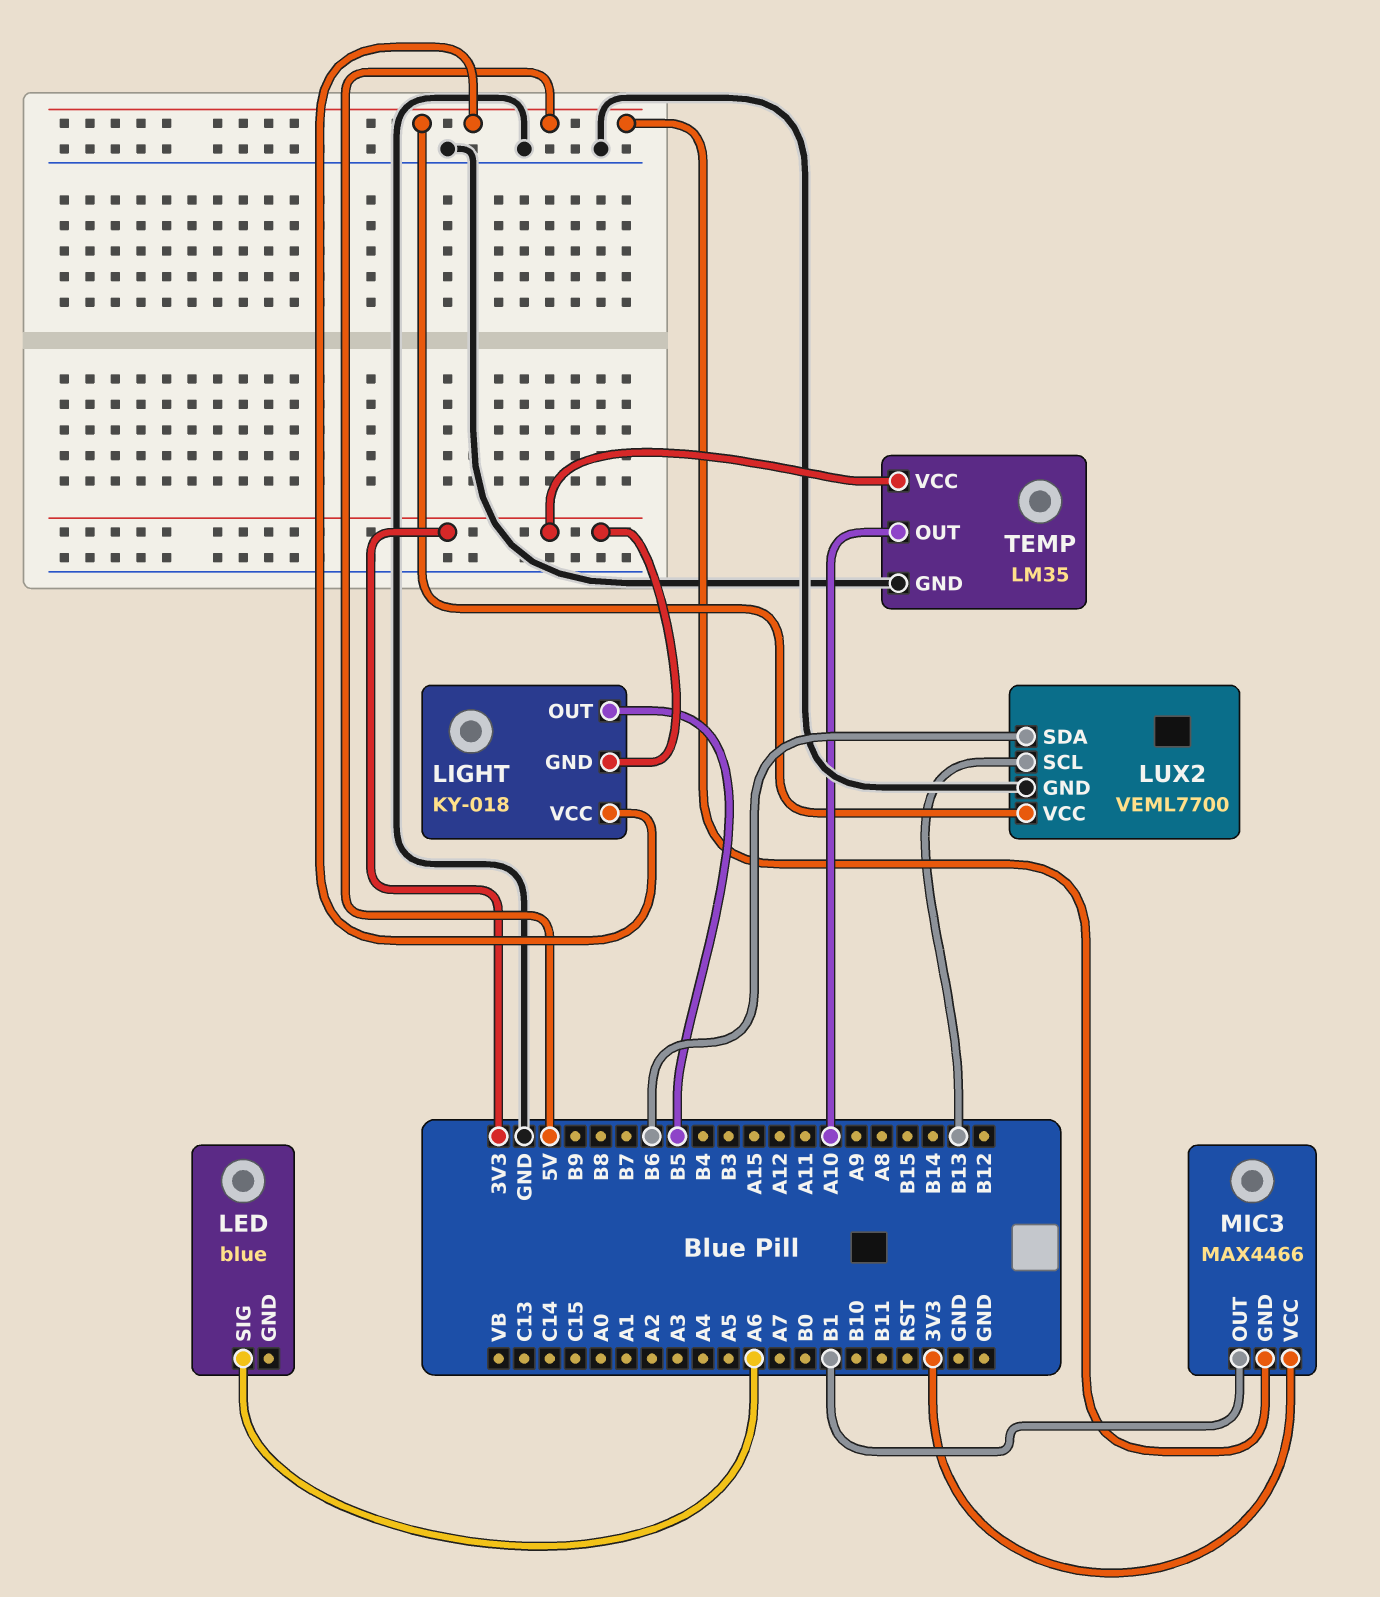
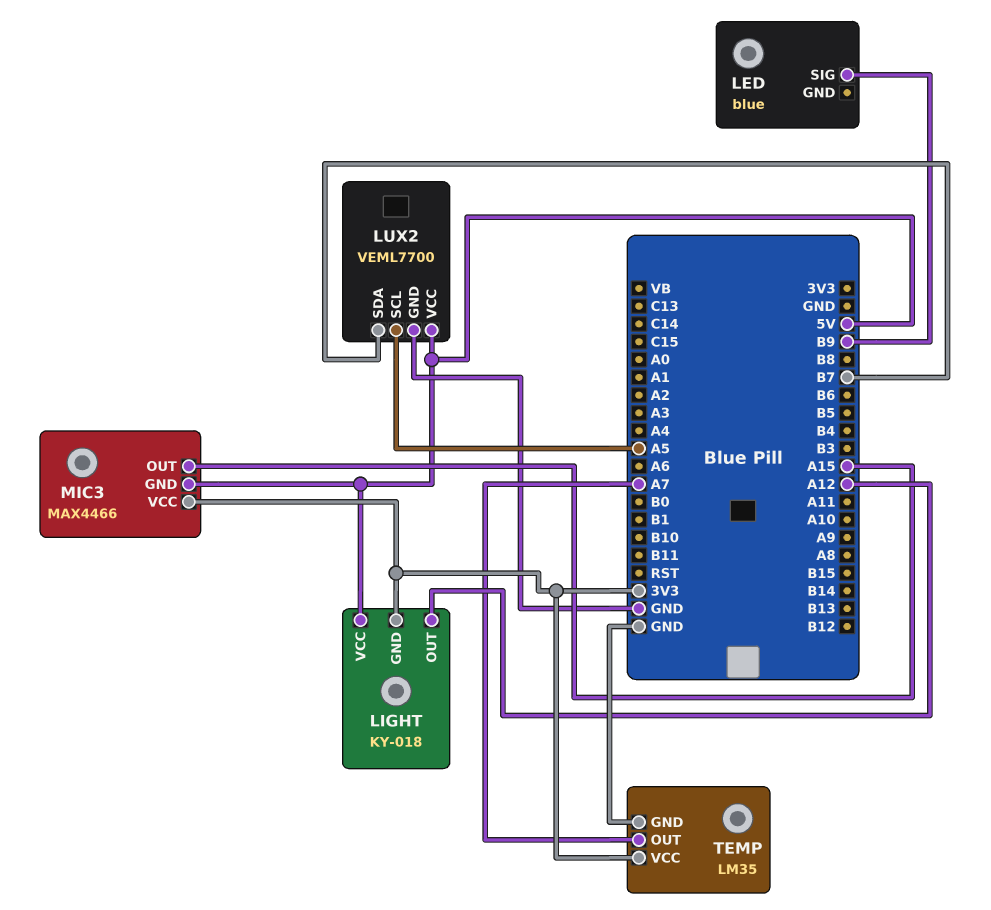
LED pin SIG: A6 -> B9
LIGHT pin OUT: B5 -> A12
LUX2 pin SCL: B13 -> A5
LUX2 pin SDA: B6 -> B7
MIC3 pin OUT: B1 -> A15
TEMP pin OUT: A10 -> A7

